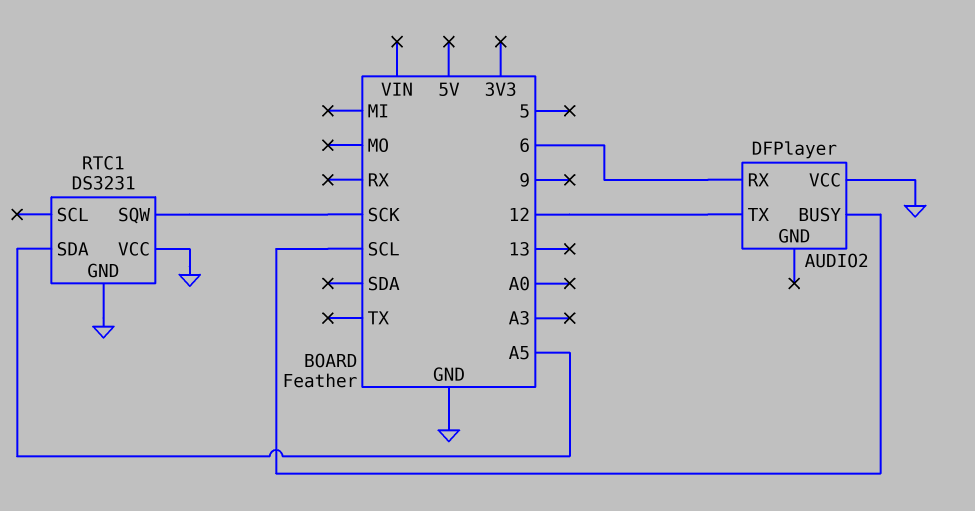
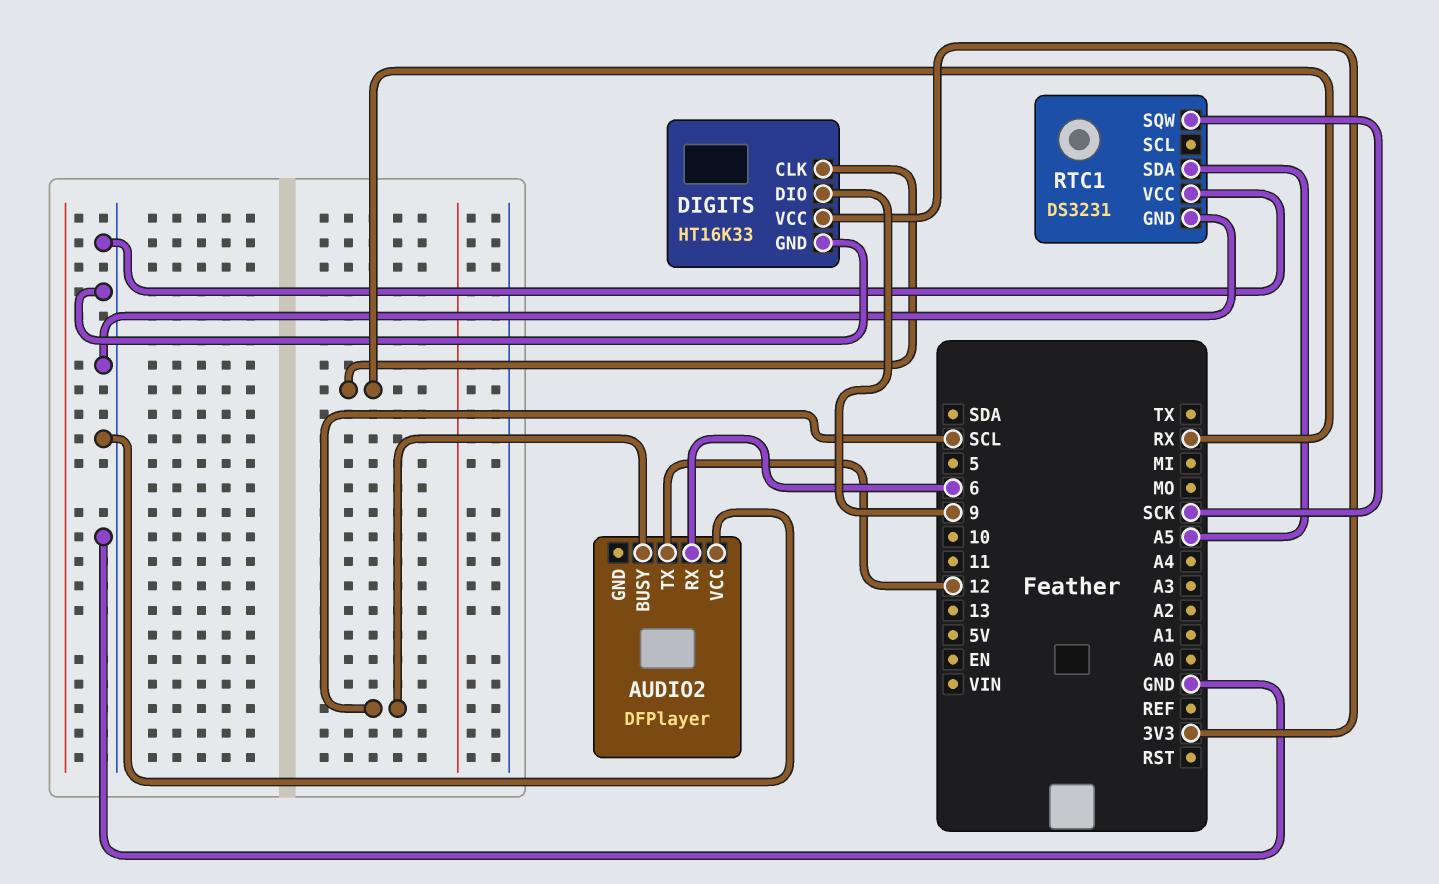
DIGITS: none -> HT16K33
DIGITS pin CLK: none -> RX
DIGITS pin DIO: none -> 9
DIGITS pin GND: none -> GND
DIGITS pin VCC: none -> 3V3

